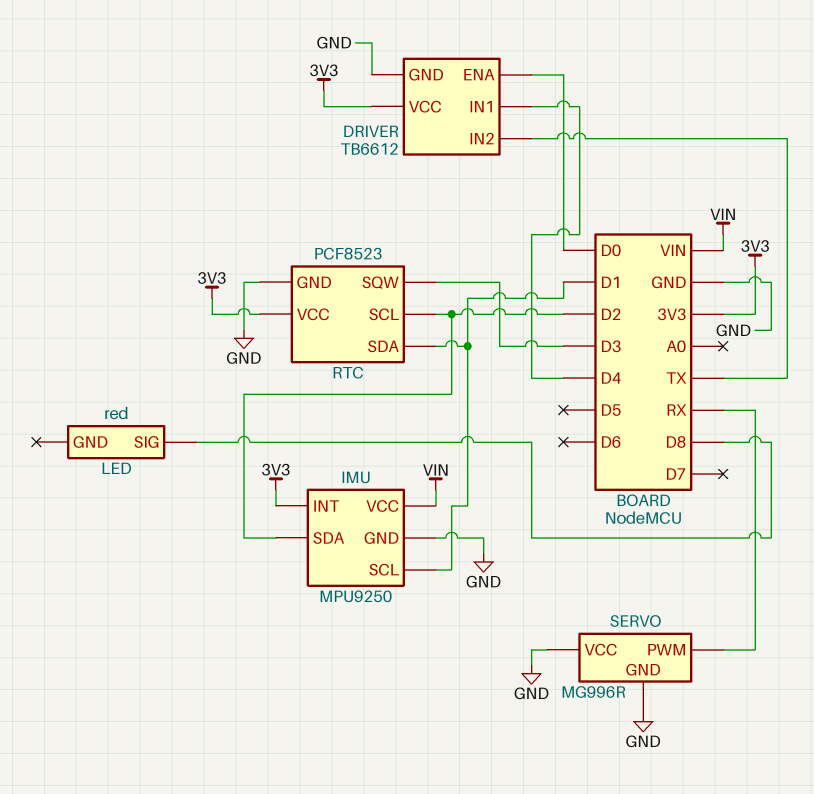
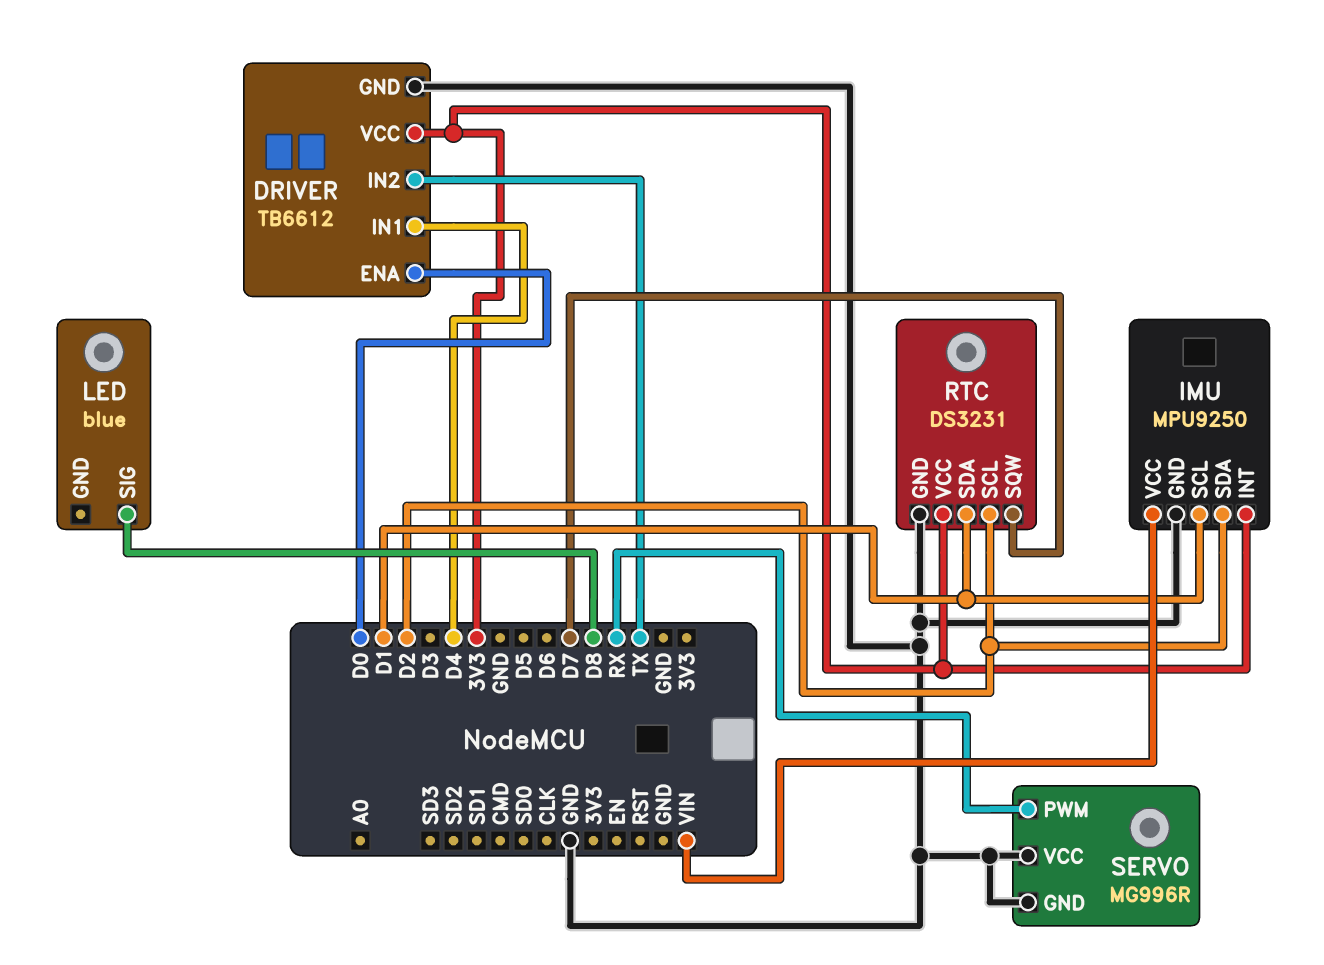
LED: red -> blue
RTC: PCF8523 -> DS3231
RTC pin SQW: D3 -> D7

